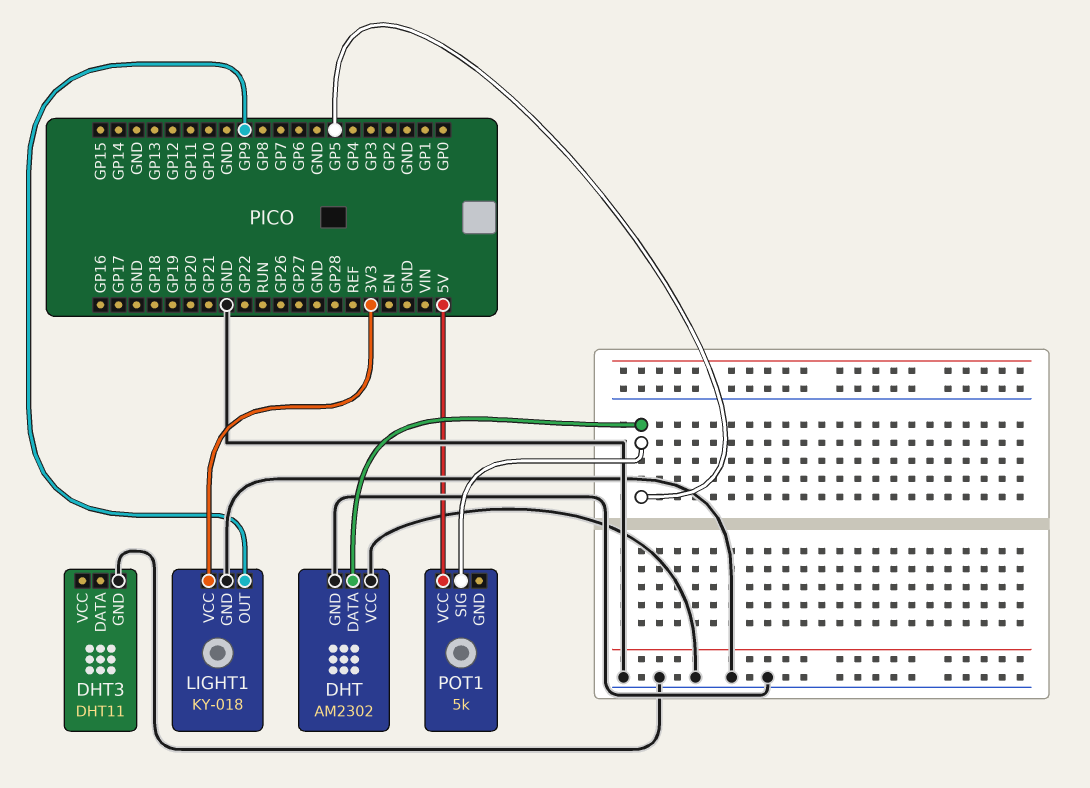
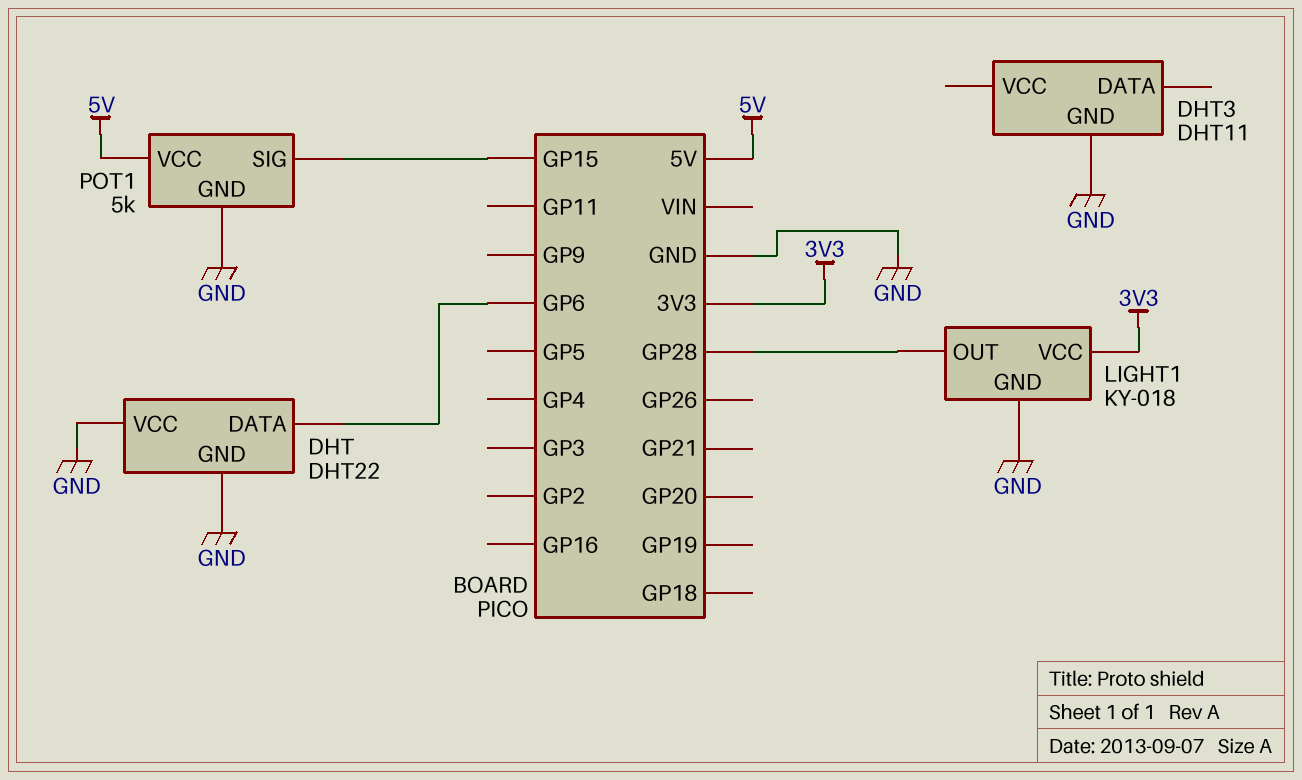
DHT: AM2302 -> DHT22
DHT pin DATA: GP5 -> GP6
LIGHT1 pin OUT: GP9 -> GP28
POT1 pin GND: none -> GND
POT1 pin SIG: GP5 -> GP15

